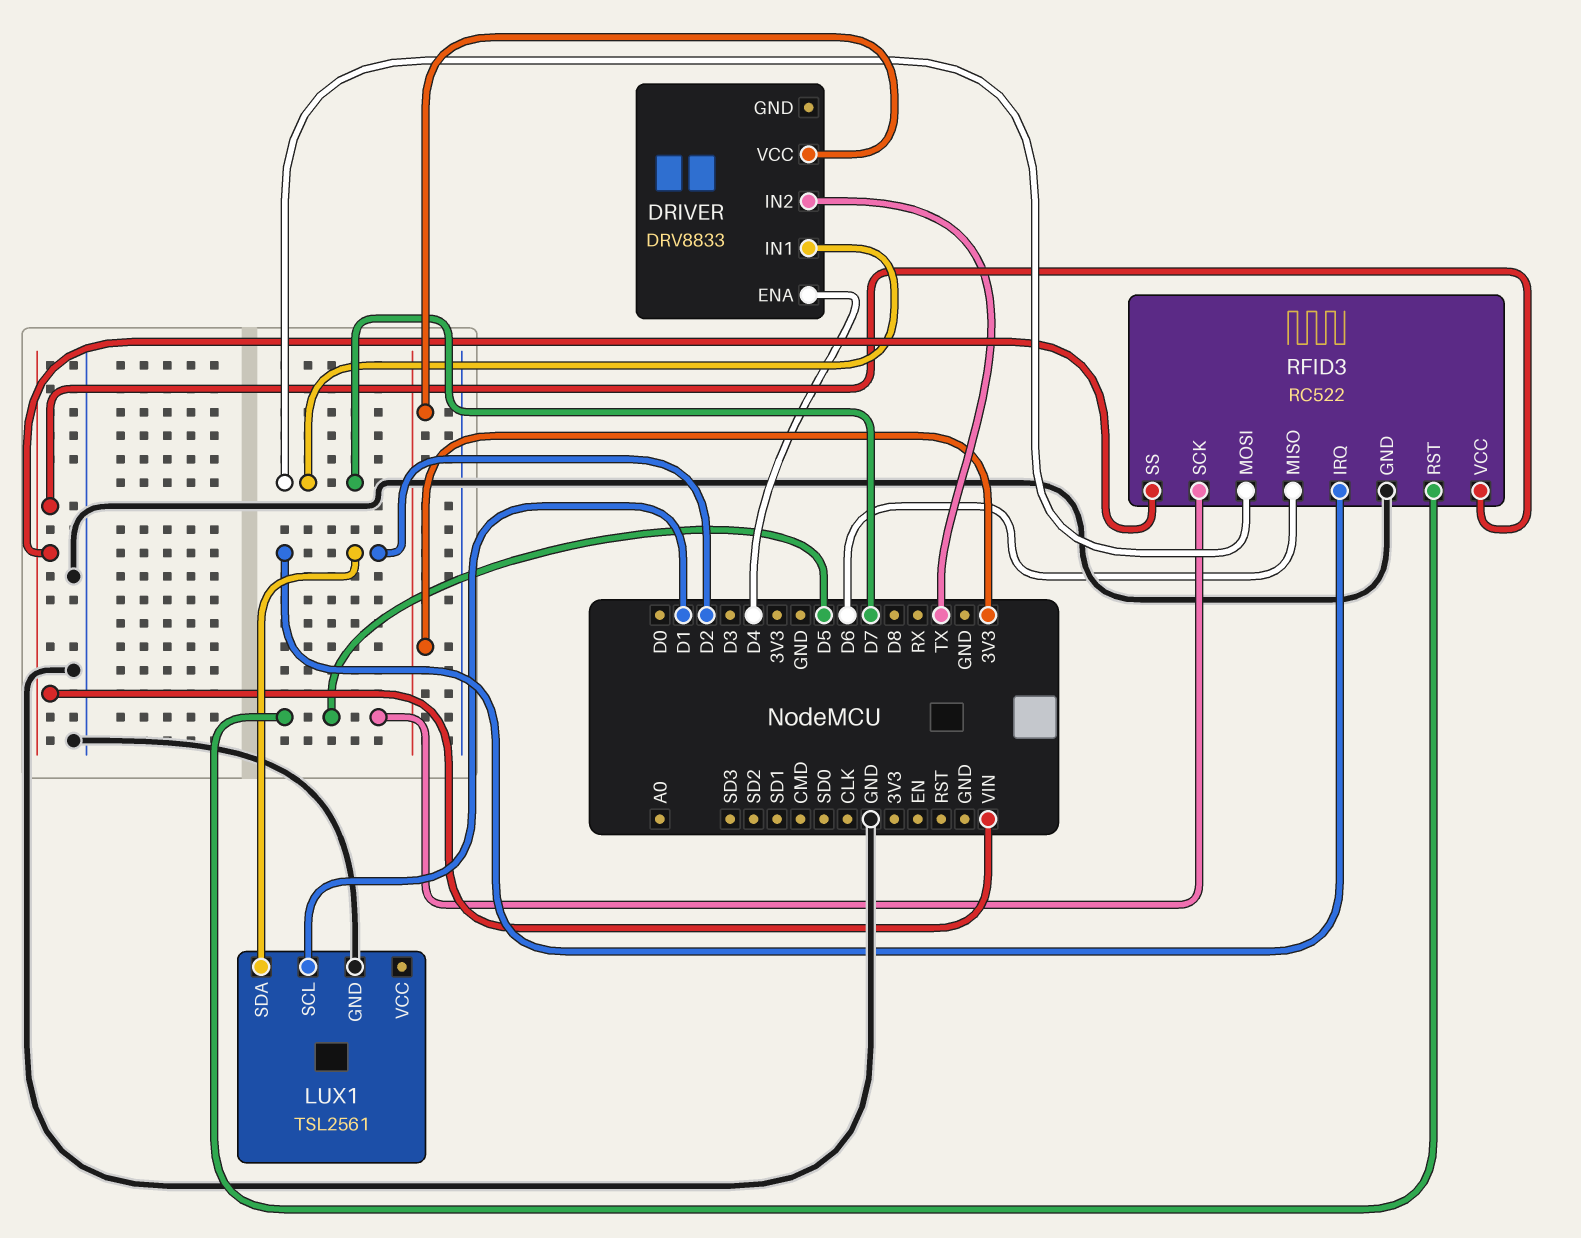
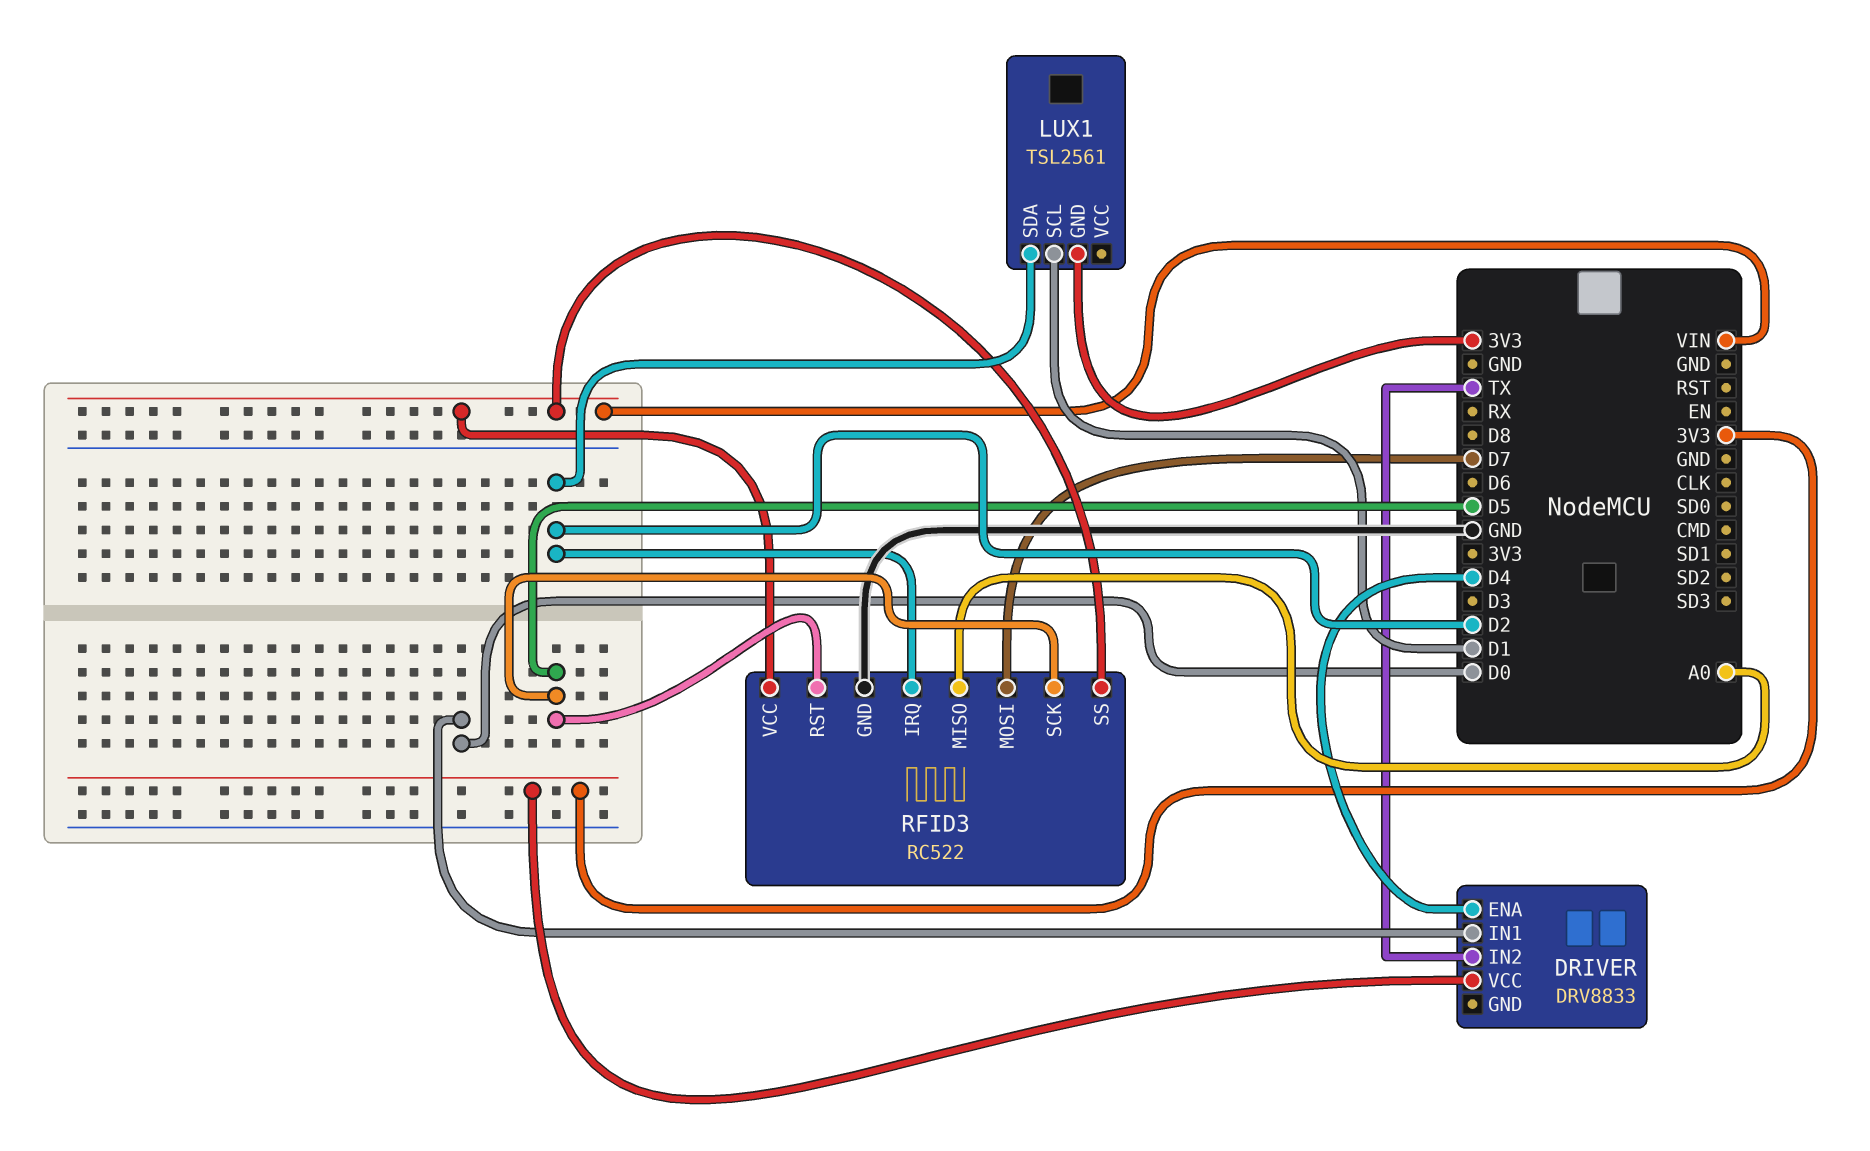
DRIVER pin IN1: D7 -> D0
LUX1 pin GND: GND -> 3V3
RFID3 pin MISO: D6 -> A0

